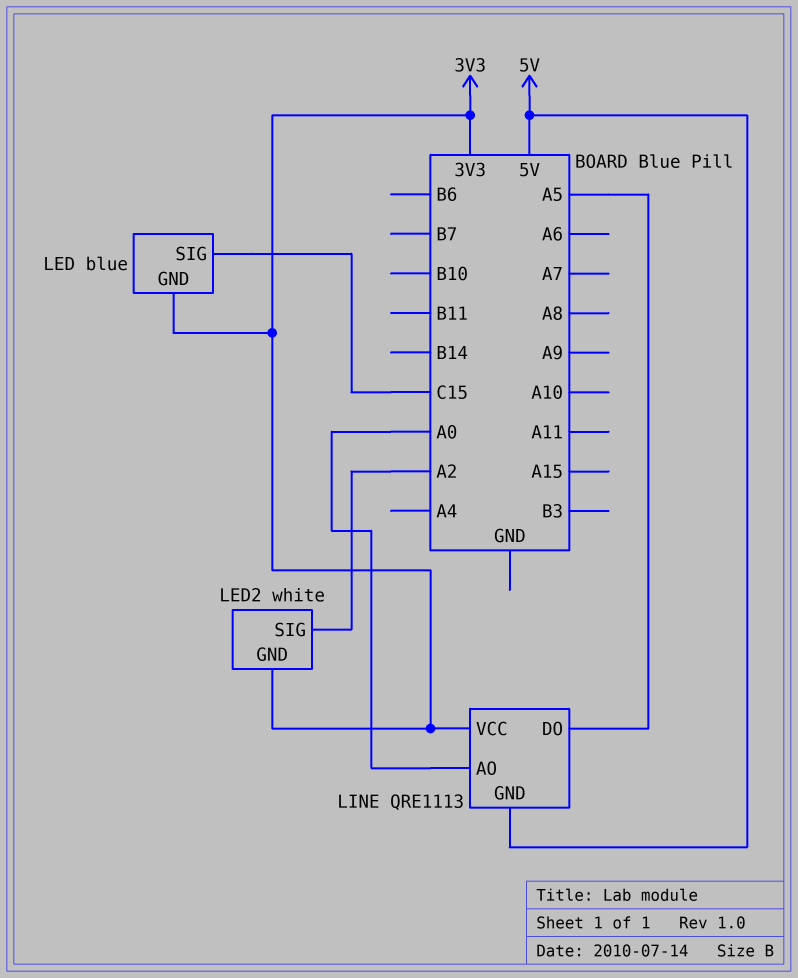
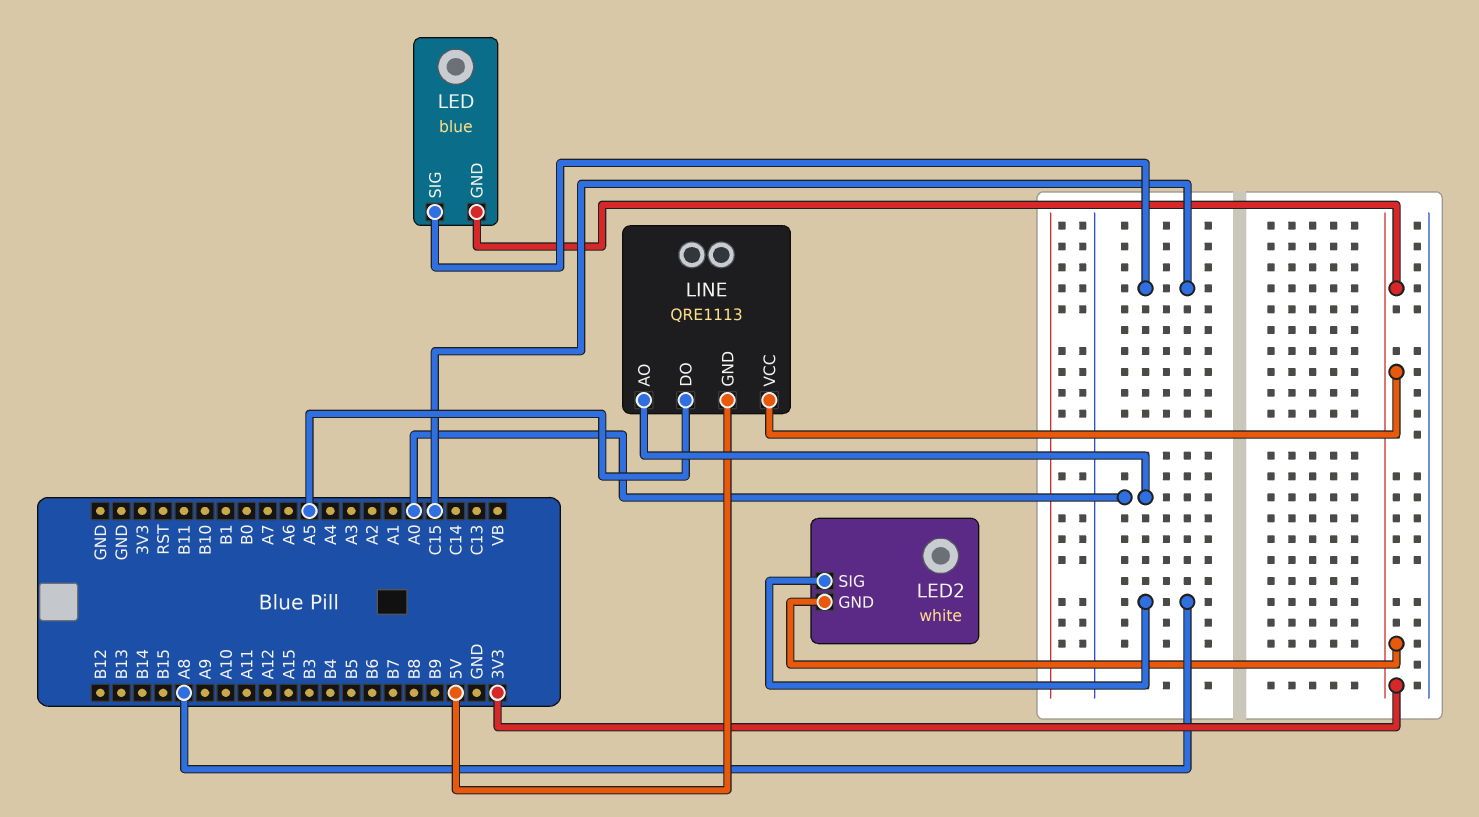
LED2 pin SIG: A2 -> A8

